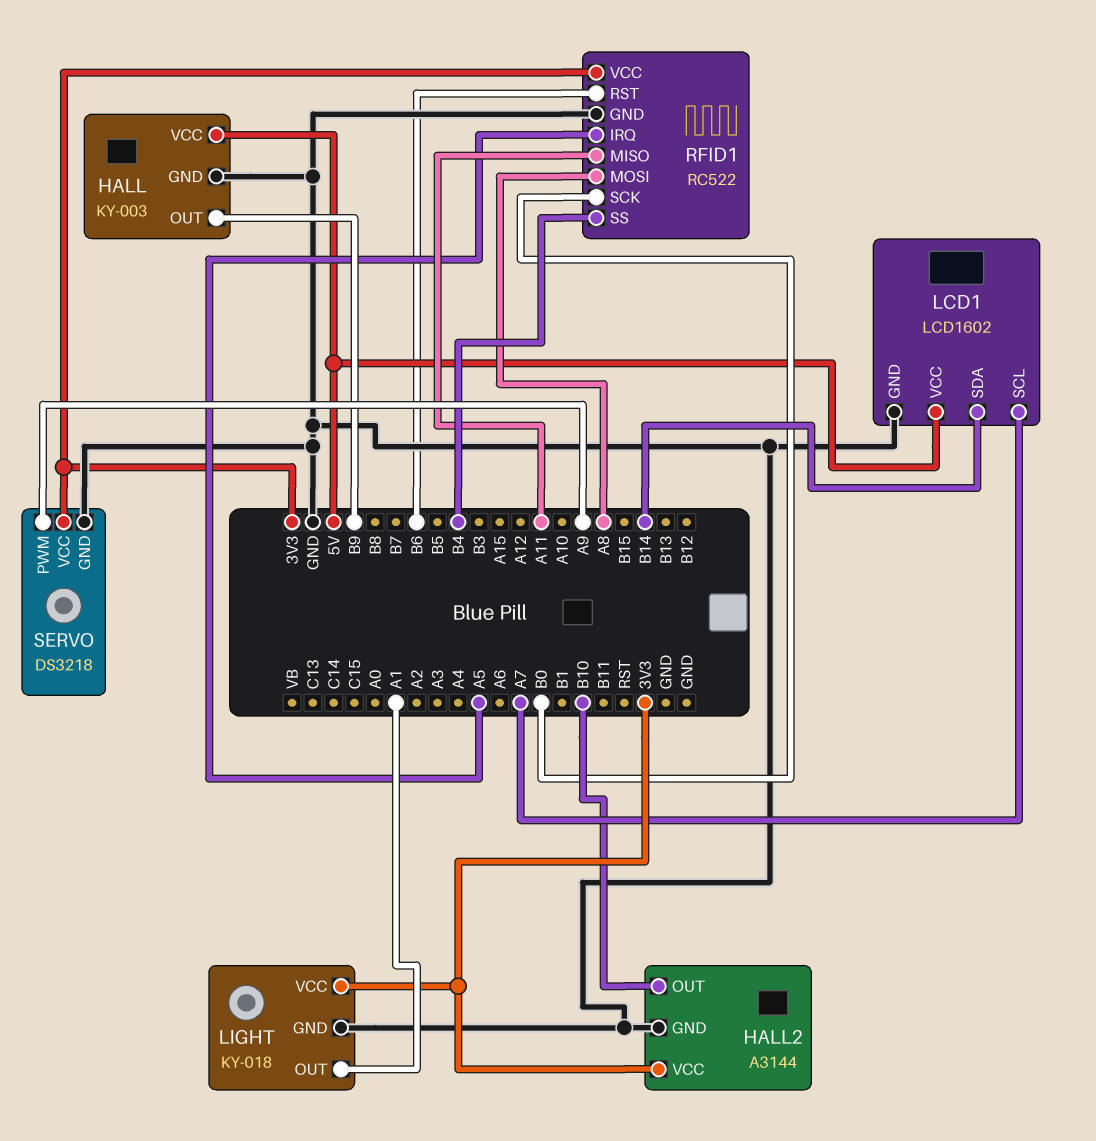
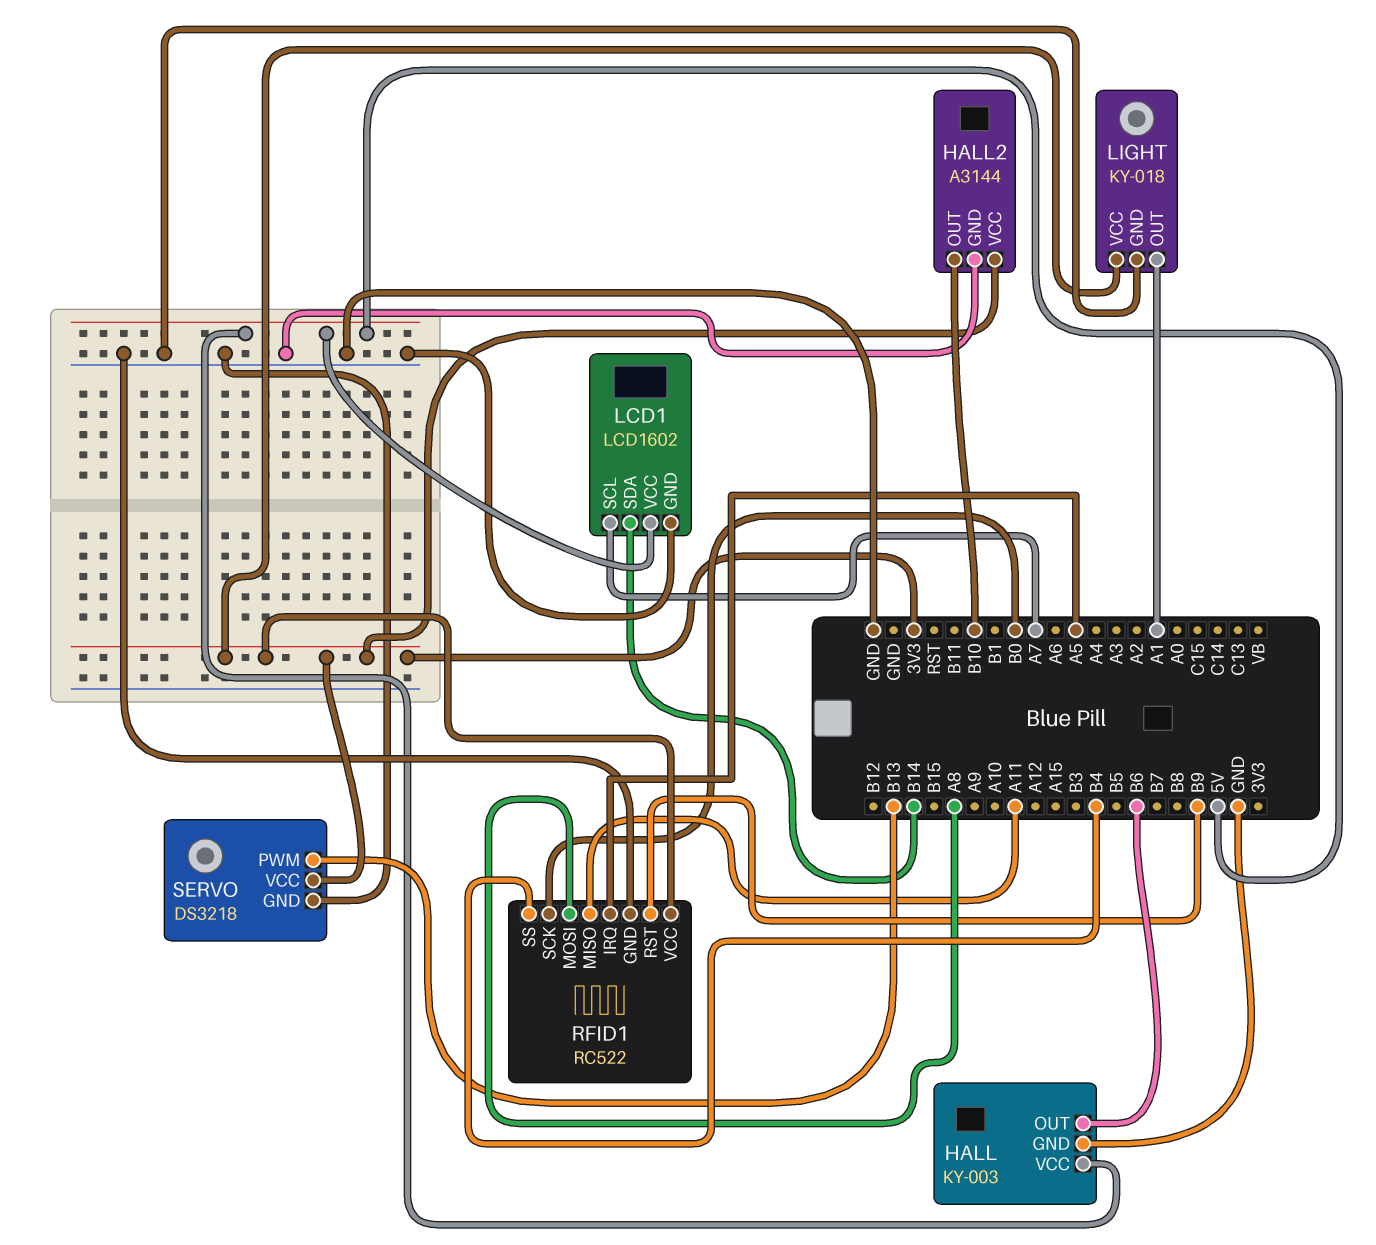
HALL pin OUT: B9 -> B6
RFID1 pin RST: B6 -> B9
SERVO pin PWM: A9 -> B13

